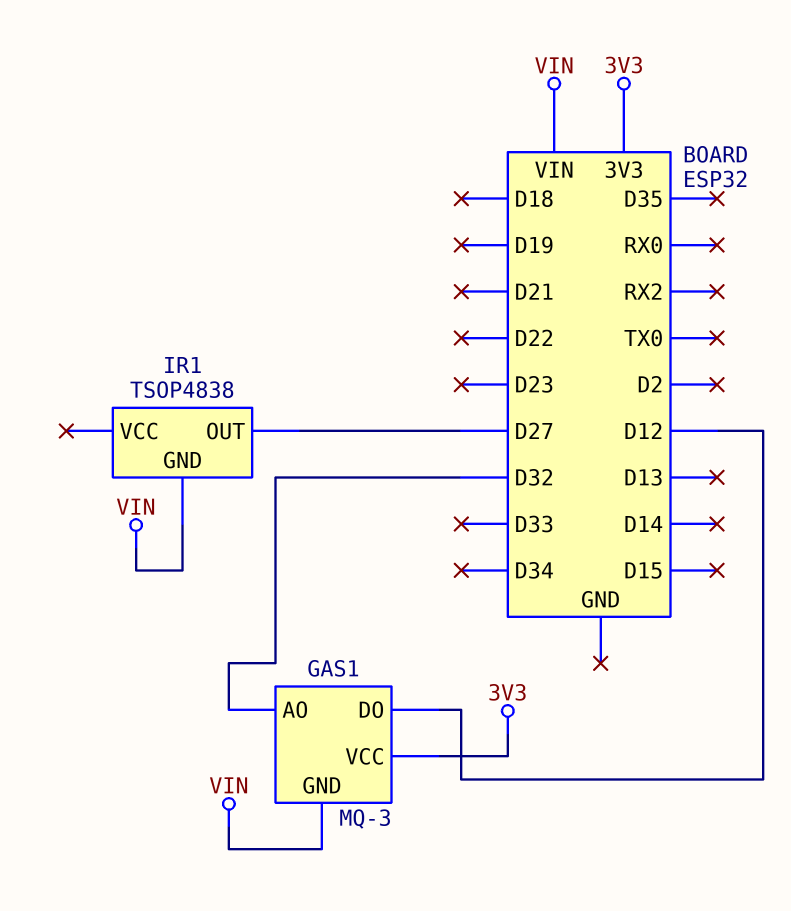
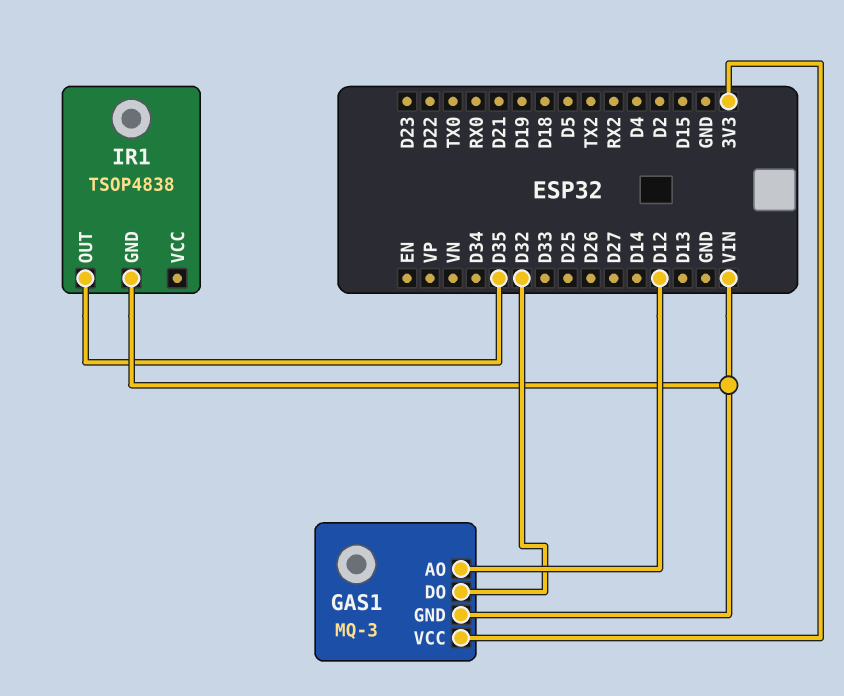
GAS1 pin AO: D32 -> D12
GAS1 pin DO: D12 -> D32
IR1 pin OUT: D27 -> D35

